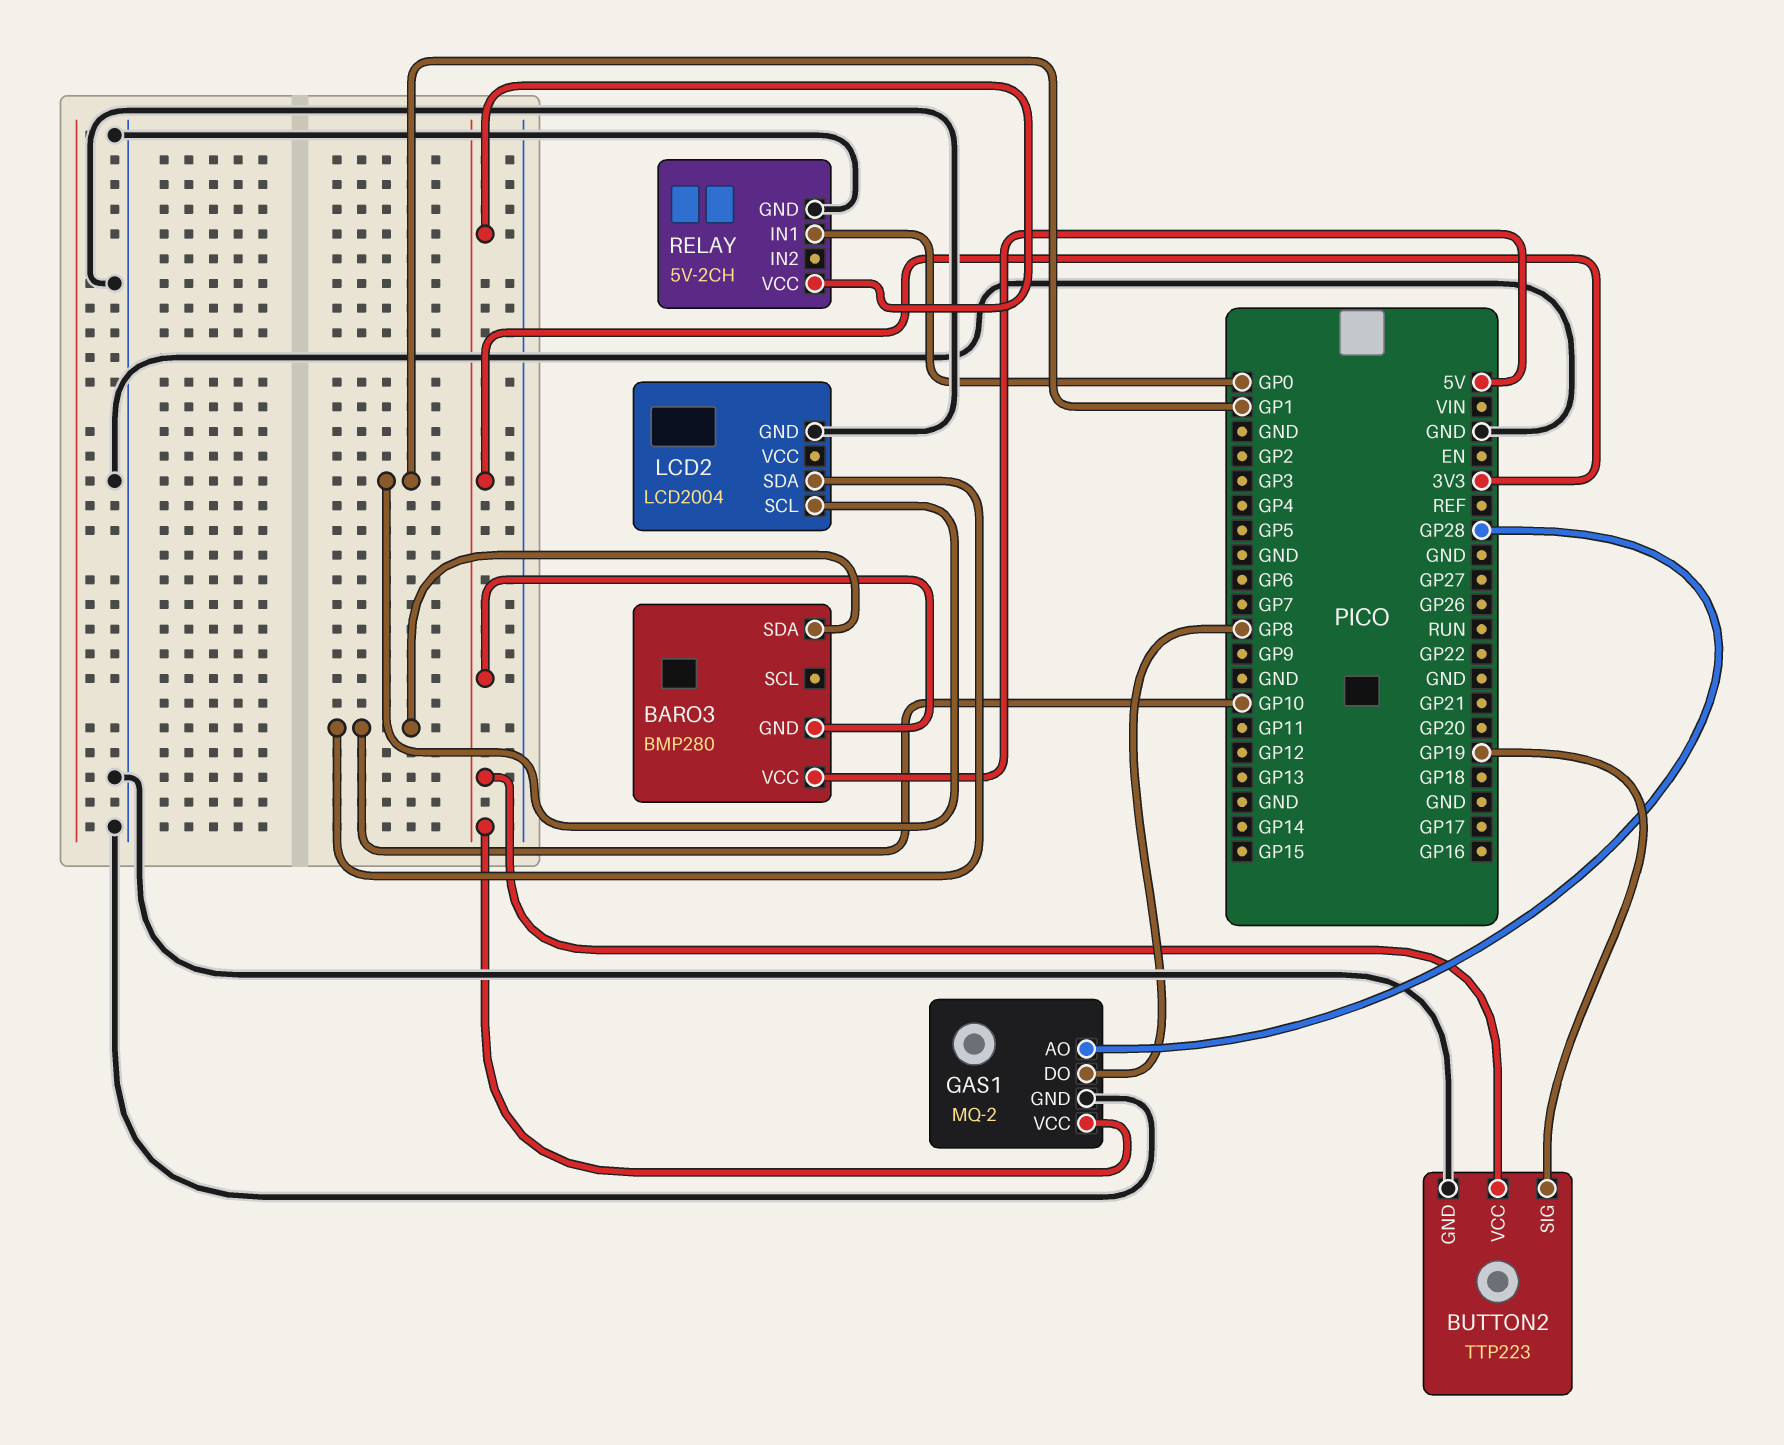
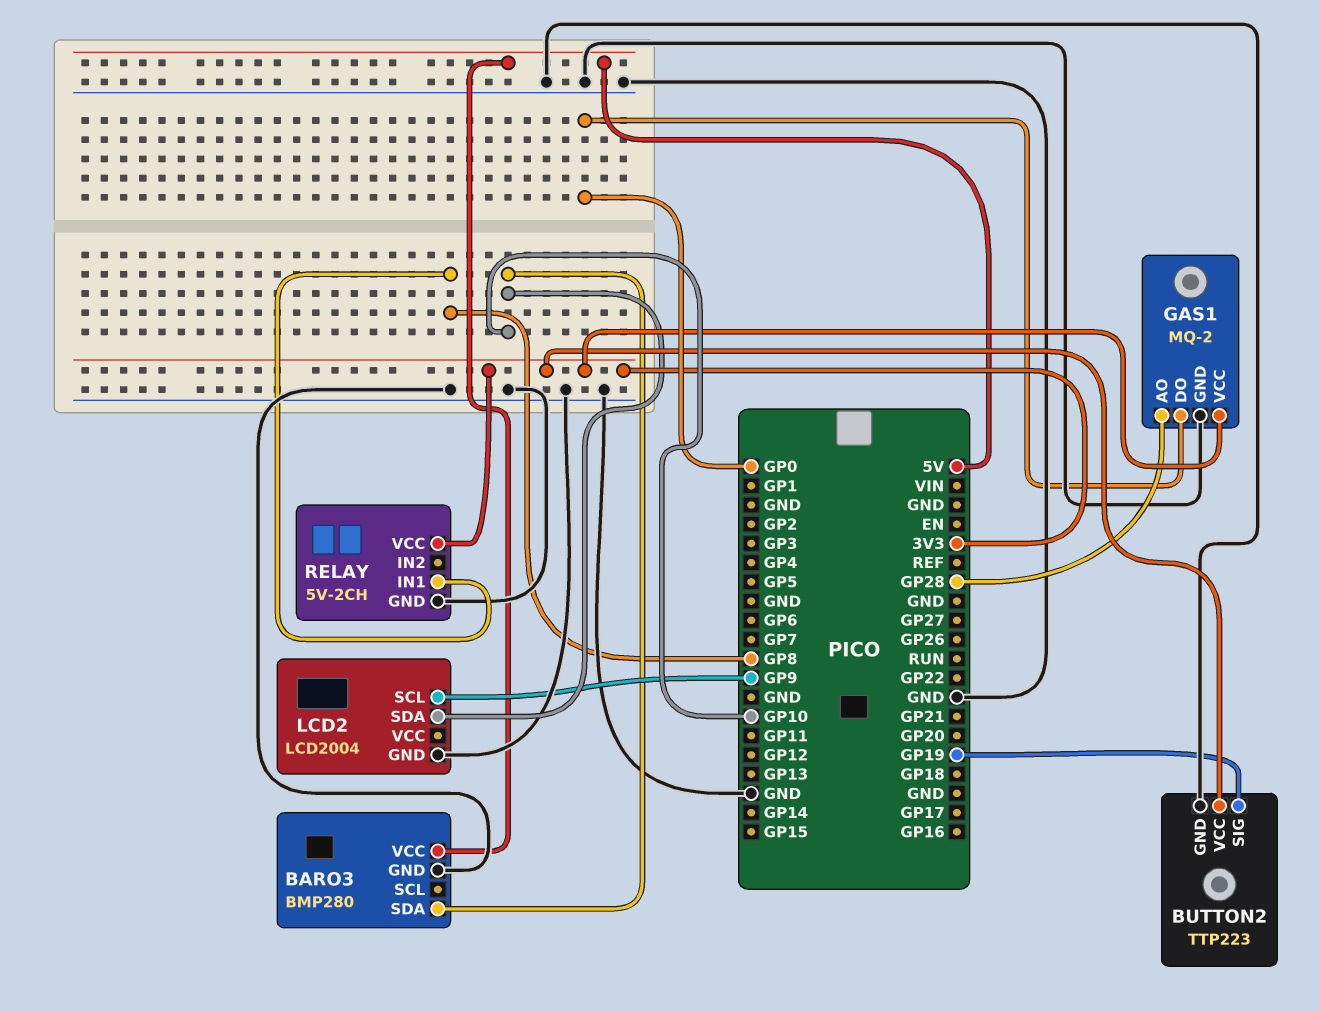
BARO3 pin GND: 3V3 -> GND
GAS1 pin DO: GP8 -> GP0
LCD2 pin SCL: GP1 -> GP9
RELAY pin IN1: GP0 -> GP8

